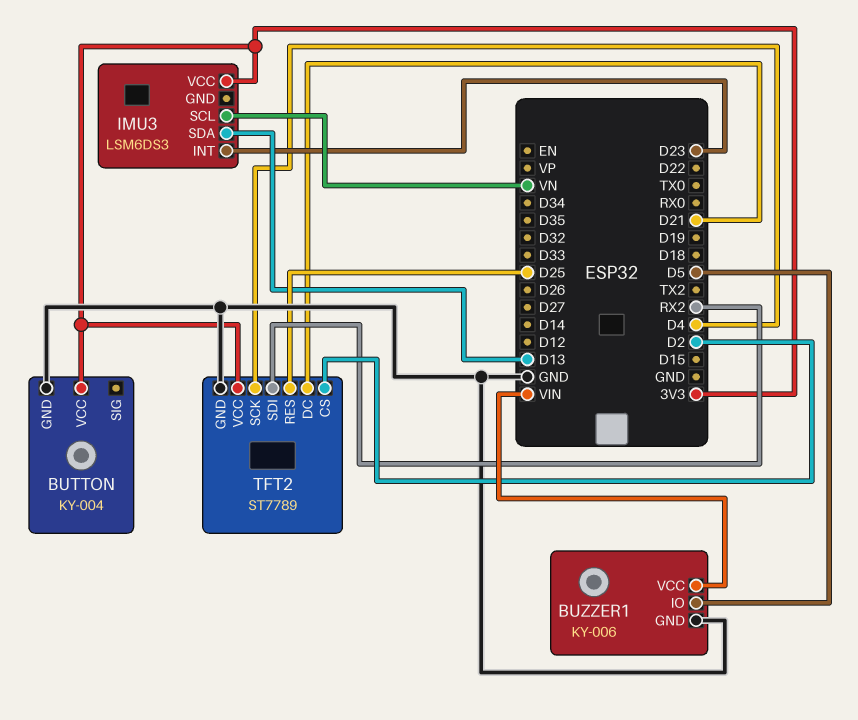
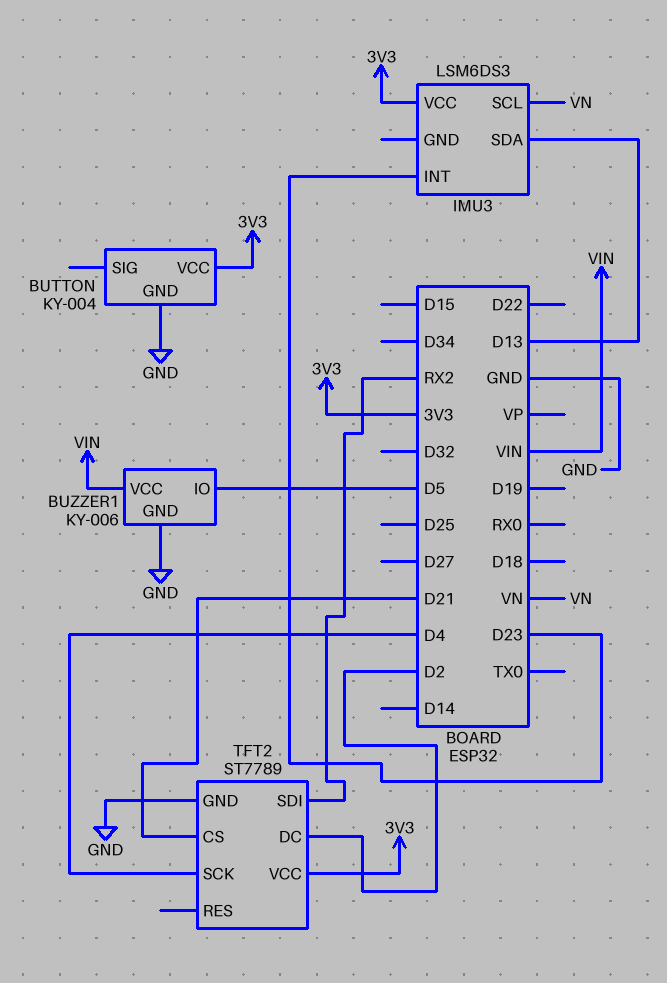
TFT2 pin CS: D2 -> D21
TFT2 pin DC: D21 -> D2
TFT2 pin RES: D25 -> none

